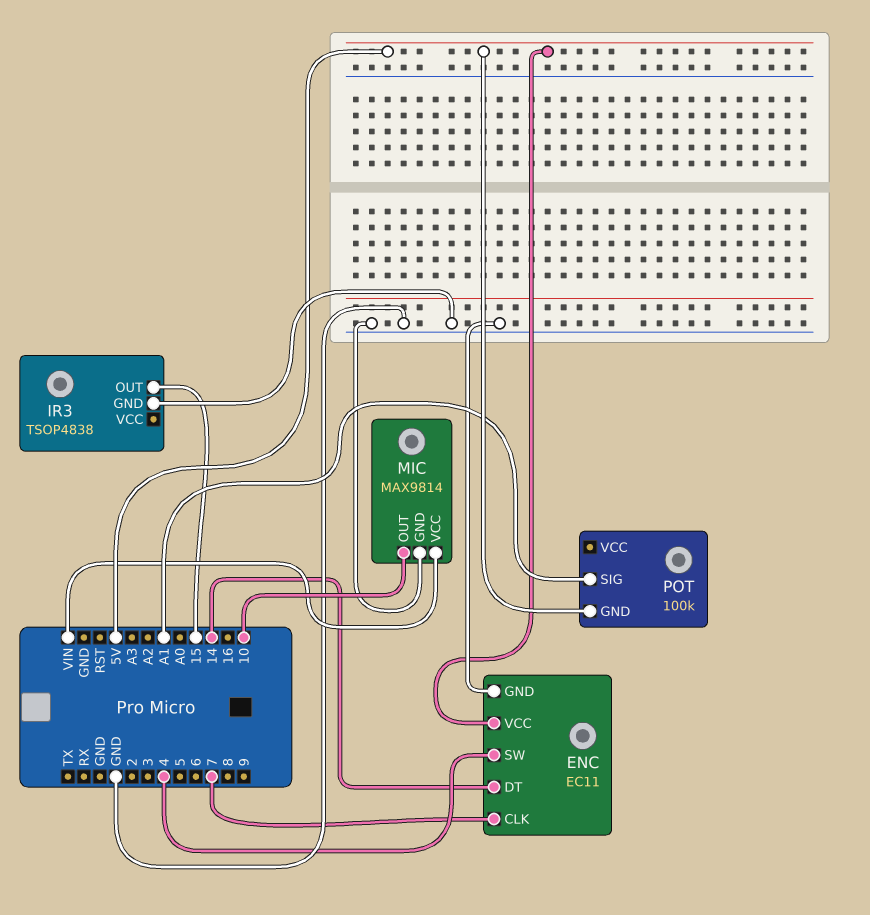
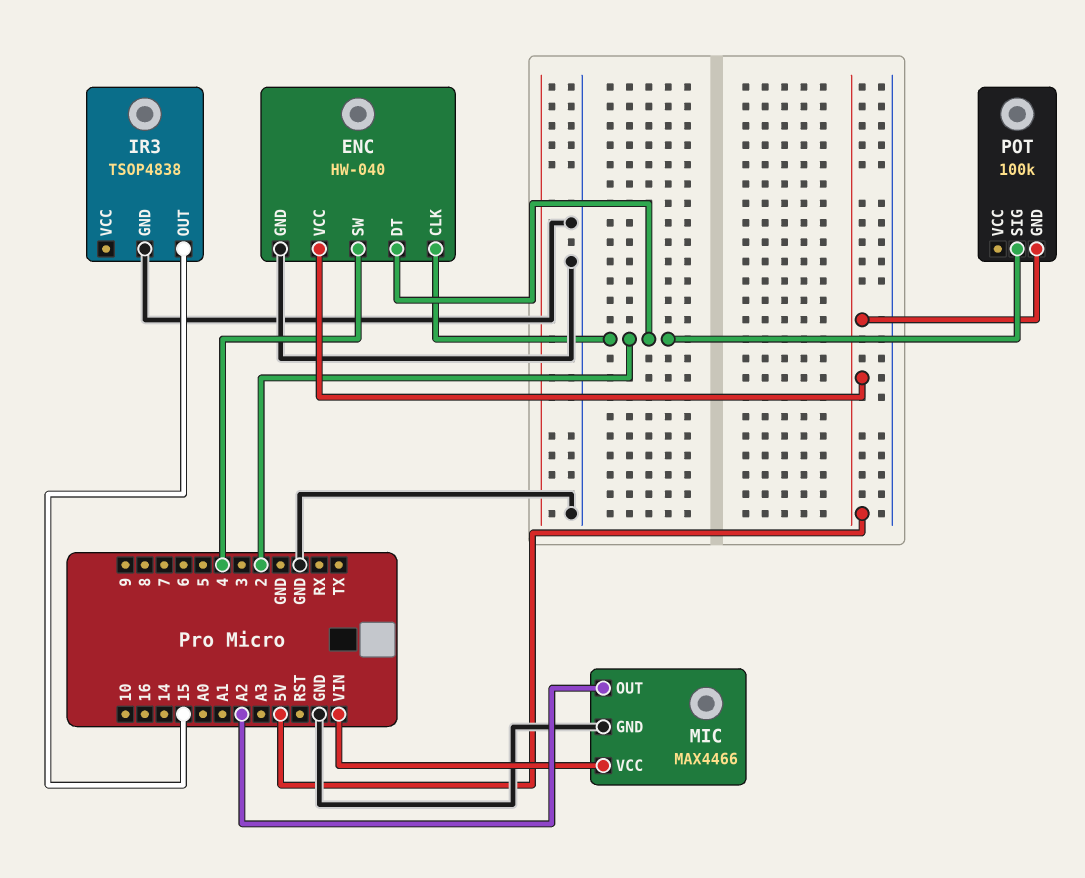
ENC: EC11 -> HW-040
ENC pin CLK: 7 -> 2
ENC pin DT: 14 -> 2
MIC: MAX9814 -> MAX4466
MIC pin OUT: 10 -> A2
POT pin SIG: A1 -> 2

